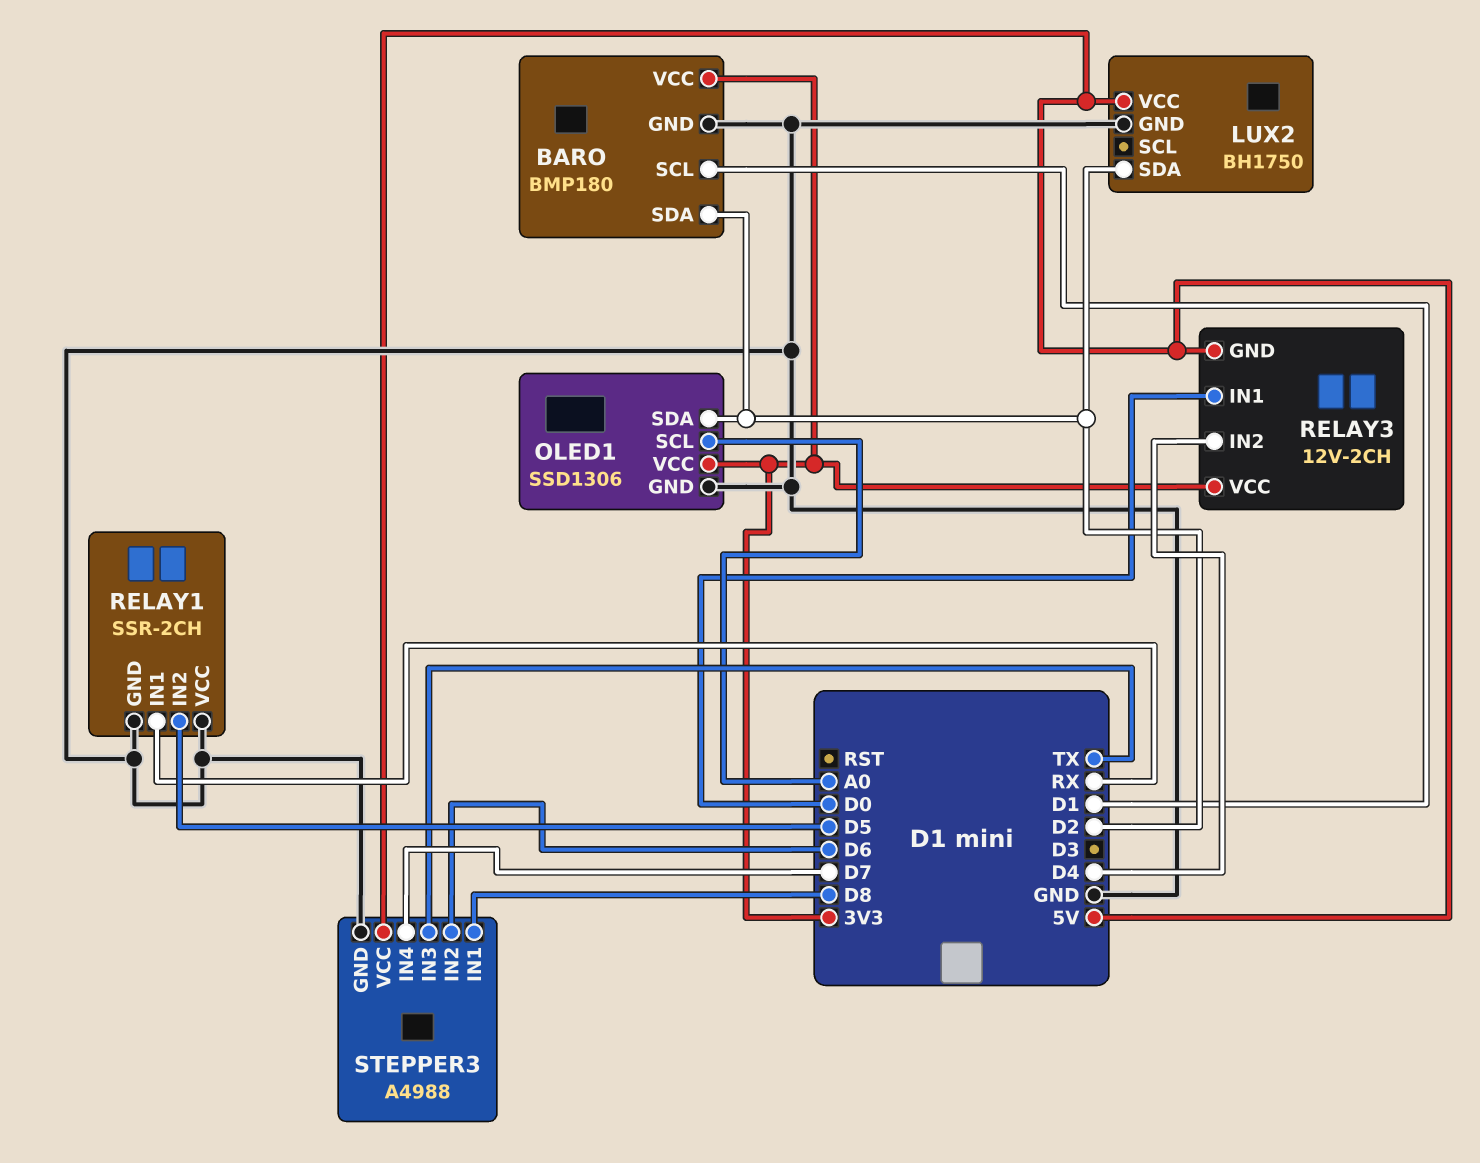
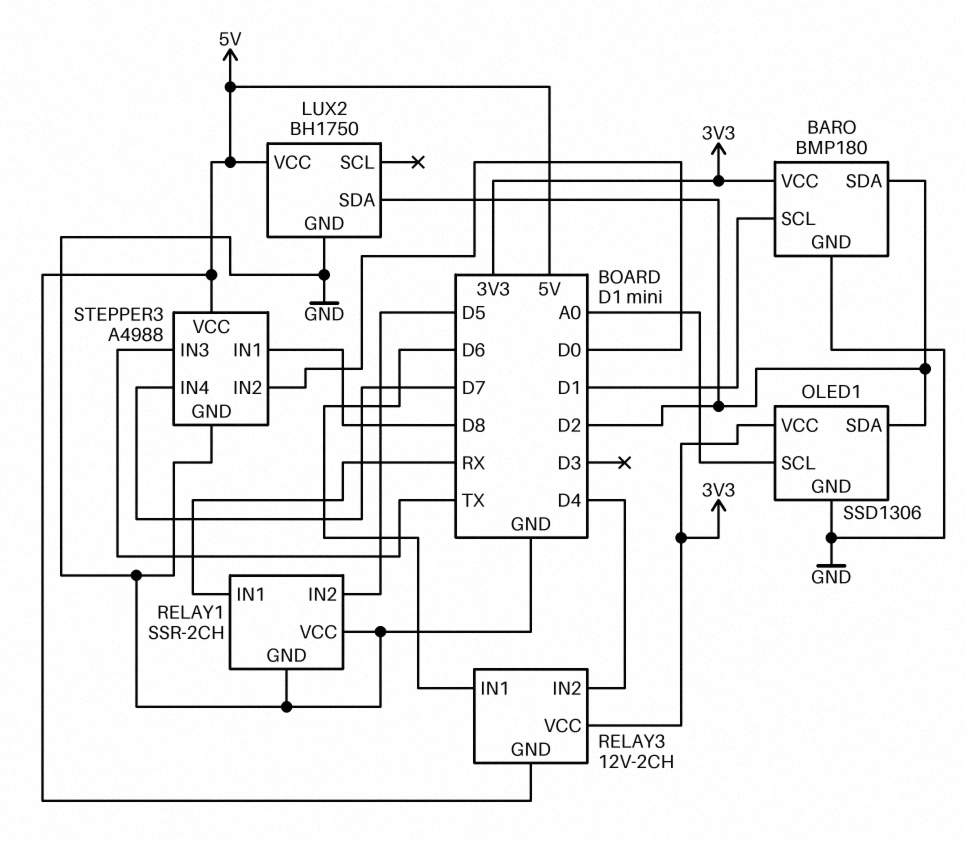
RELAY3 pin IN1: D0 -> D6
STEPPER3 pin IN2: D6 -> D0

